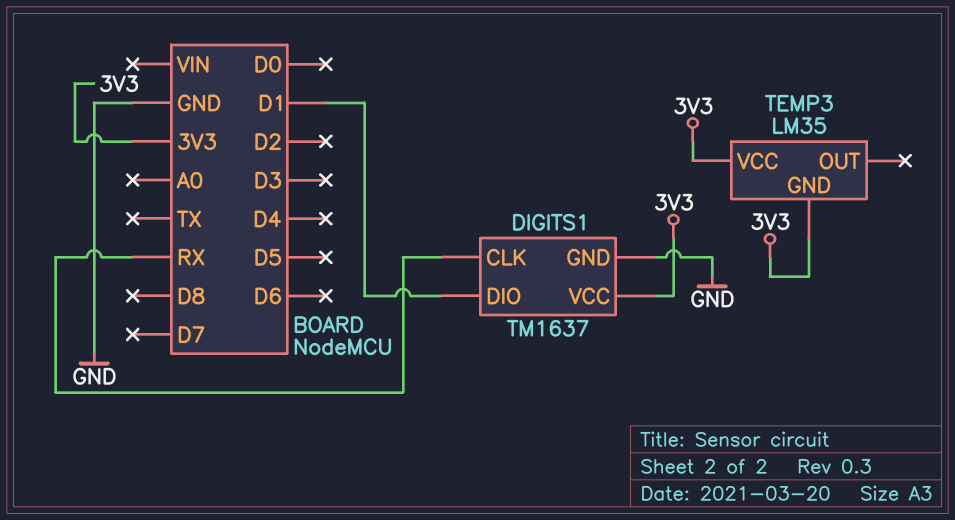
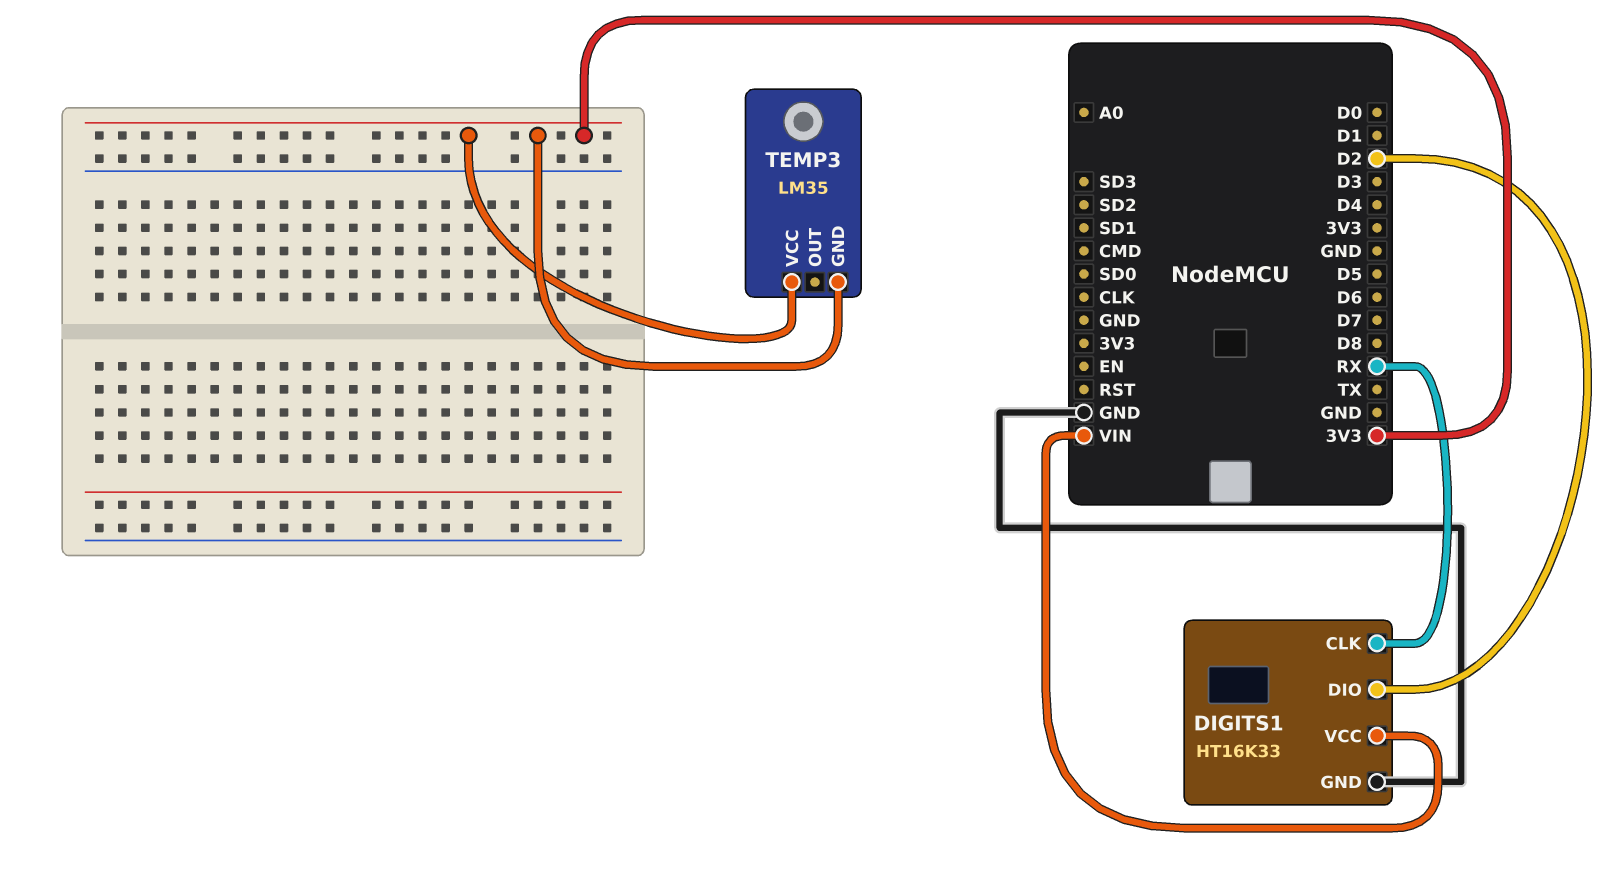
DIGITS1: TM1637 -> HT16K33
DIGITS1 pin DIO: D1 -> D2
DIGITS1 pin VCC: 3V3 -> VIN

